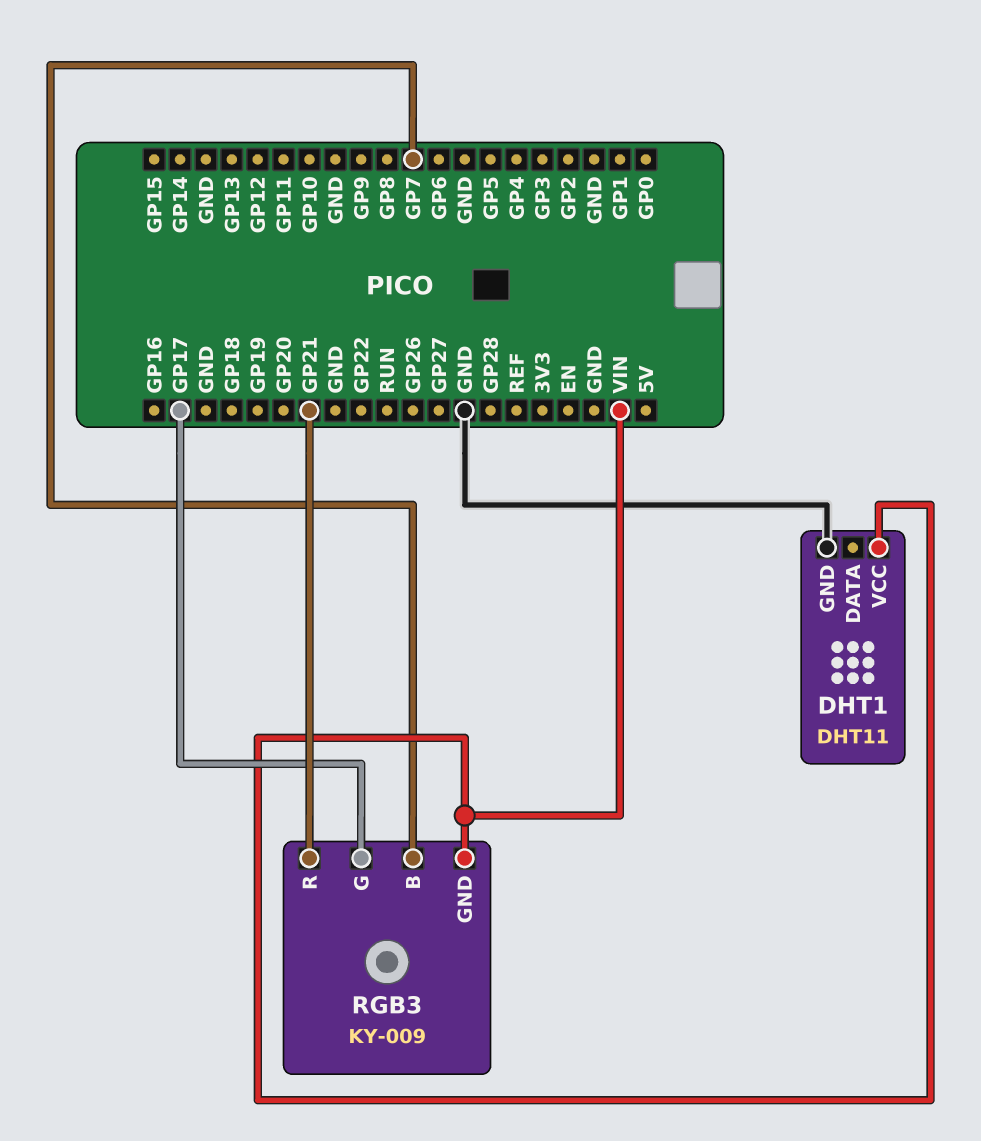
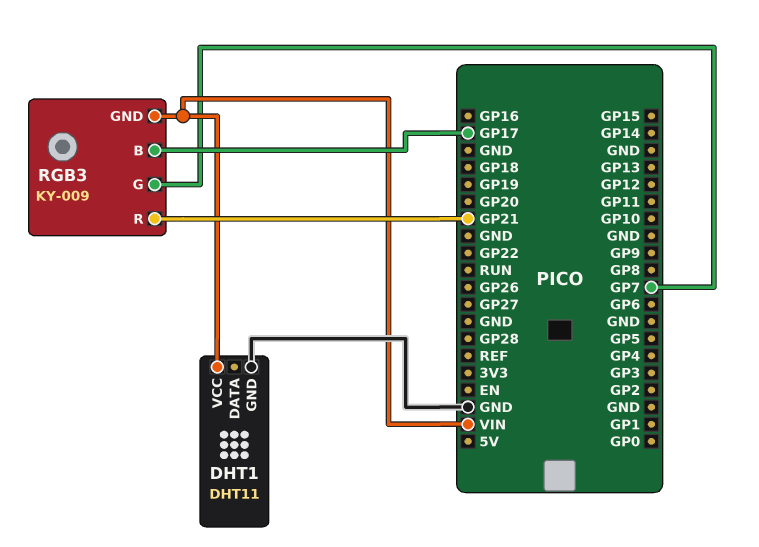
RGB3 pin B: GP7 -> GP17
RGB3 pin G: GP17 -> GP7

